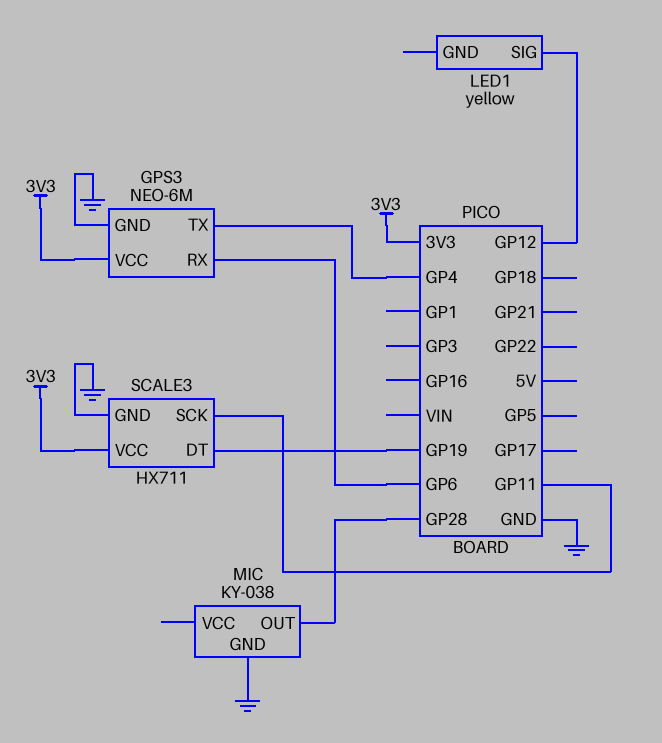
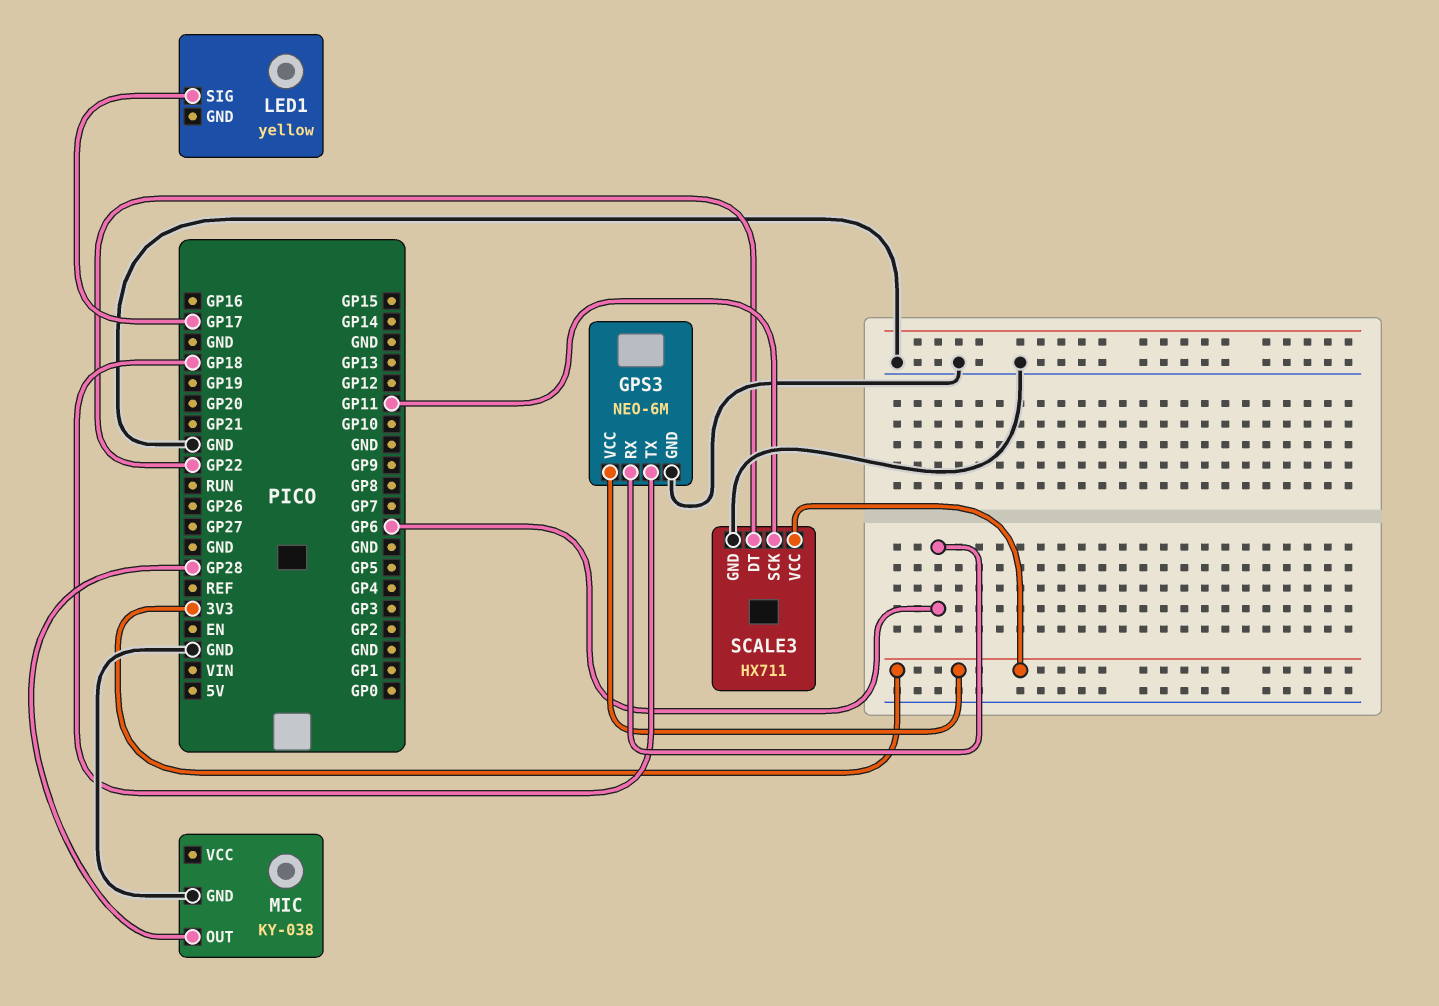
GPS3 pin TX: GP4 -> GP18
LED1 pin SIG: GP12 -> GP17
SCALE3 pin DT: GP19 -> GP22

